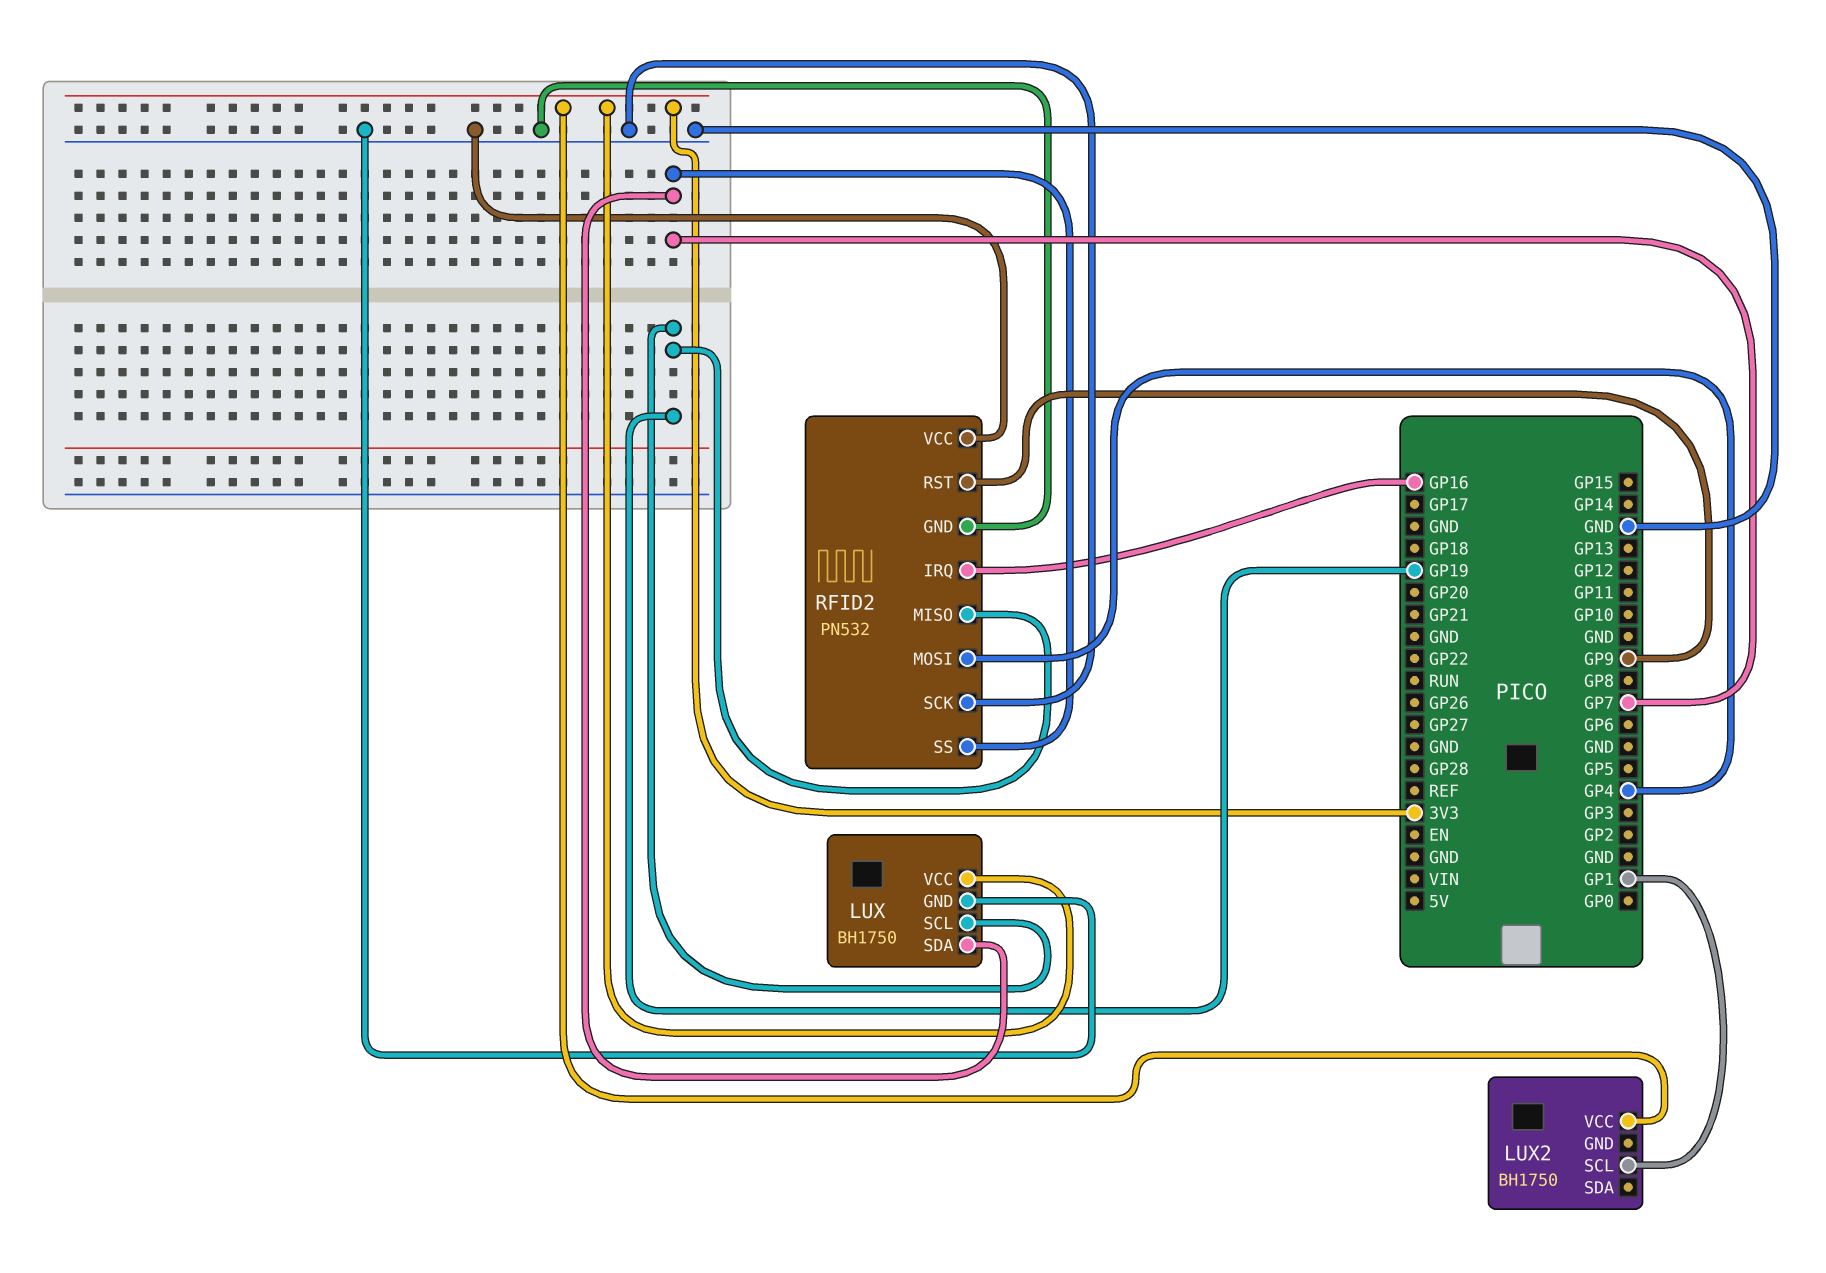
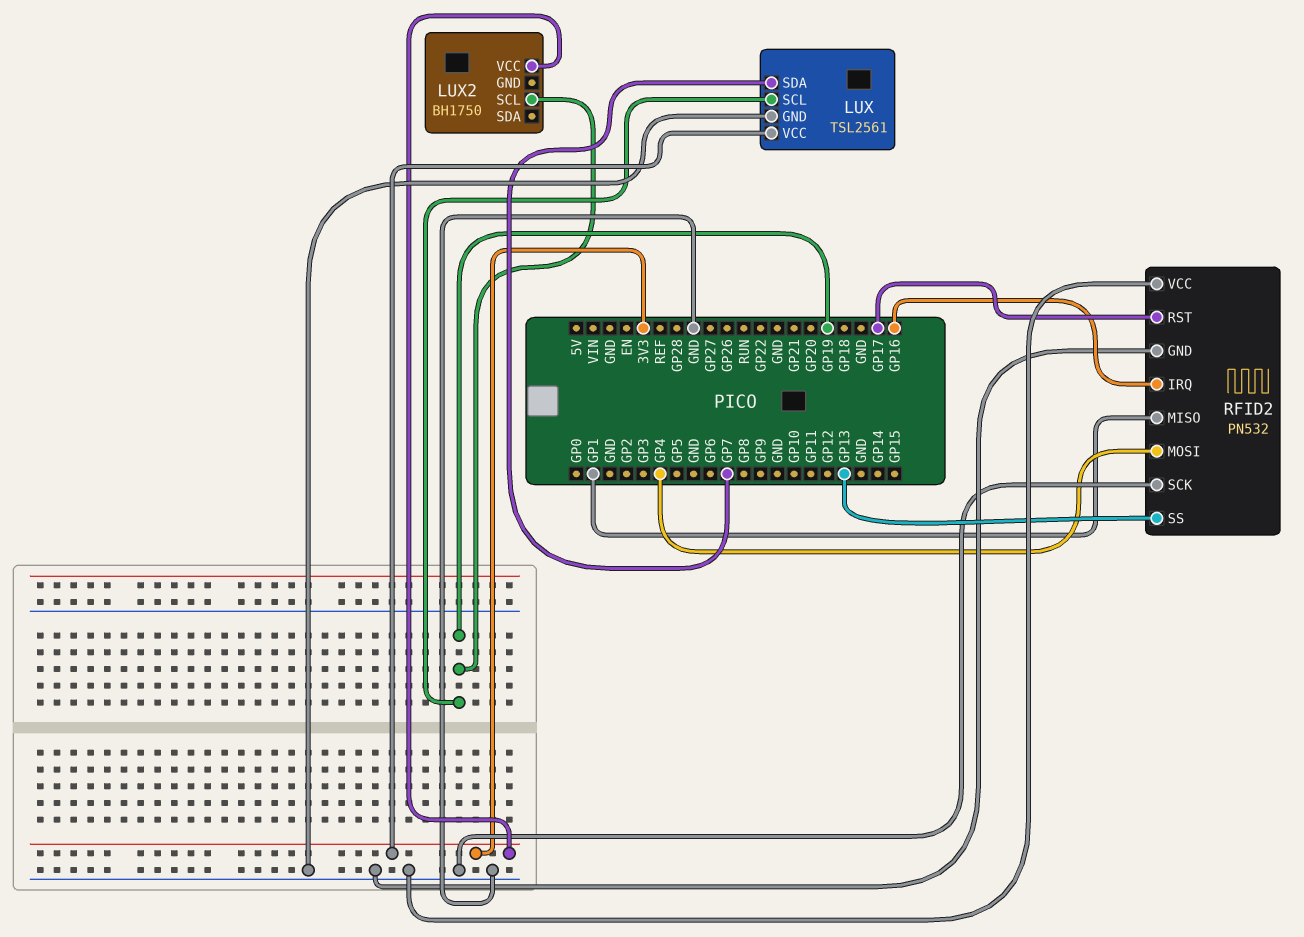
LUX: BH1750 -> TSL2561
LUX2 pin SCL: GP1 -> GP19
RFID2 pin MISO: GP19 -> GP1
RFID2 pin RST: GP9 -> GP17
RFID2 pin SS: GP7 -> GP13

